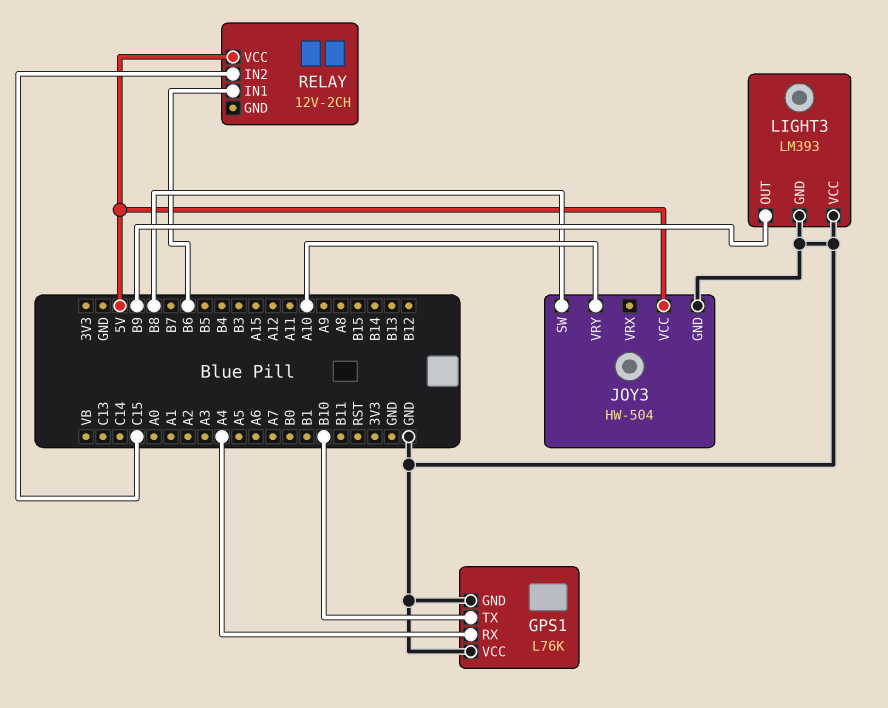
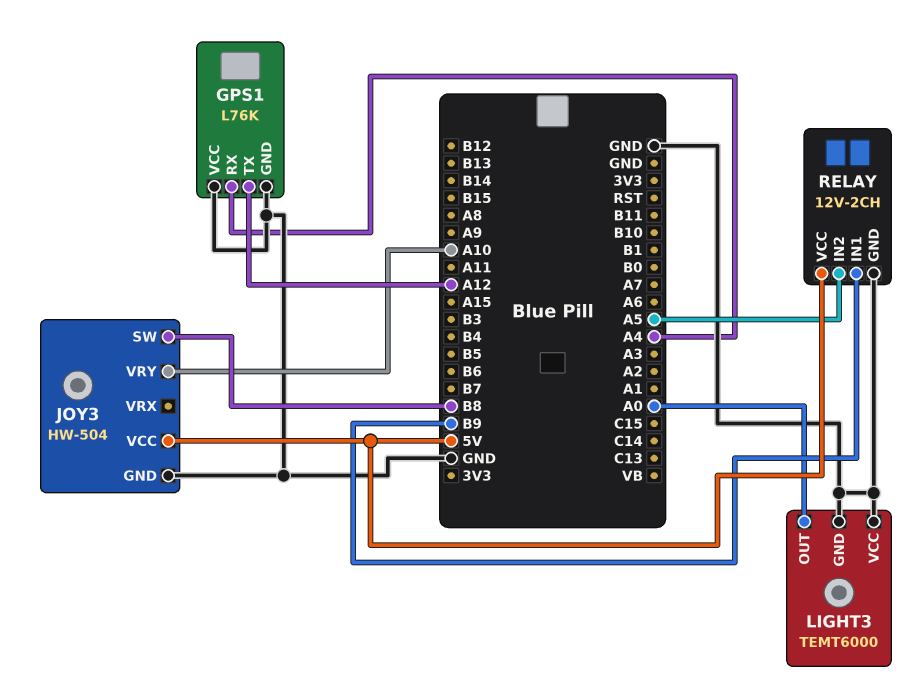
GPS1 pin TX: B10 -> A12
LIGHT3: LM393 -> TEMT6000
LIGHT3 pin OUT: B9 -> A0
RELAY pin GND: none -> GND
RELAY pin IN1: B6 -> B9
RELAY pin IN2: C15 -> A5

